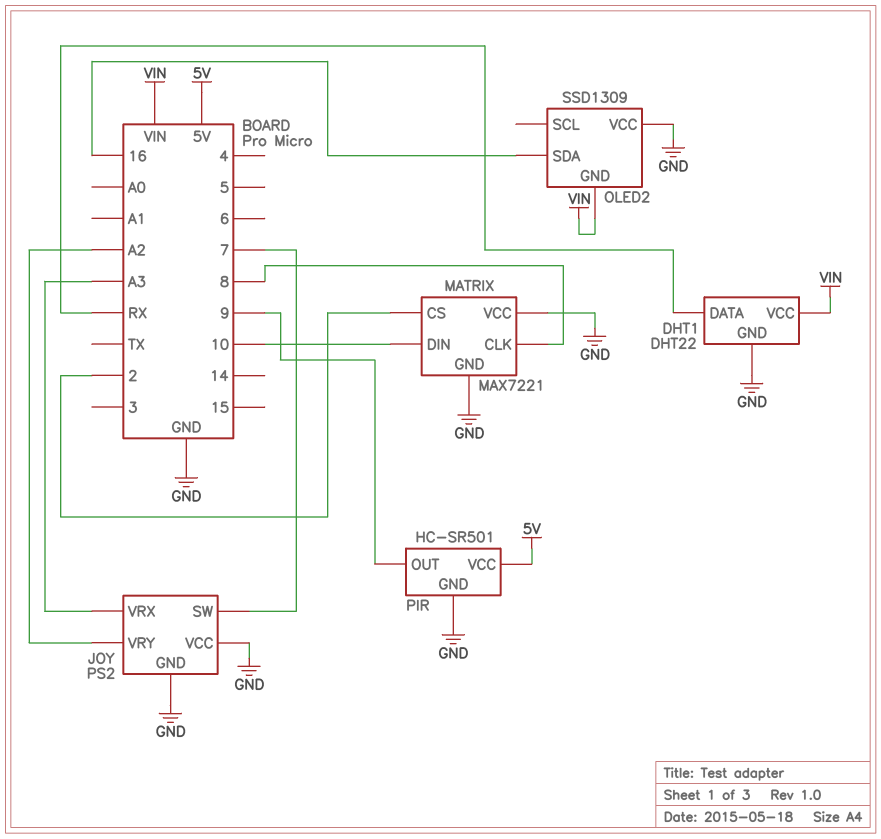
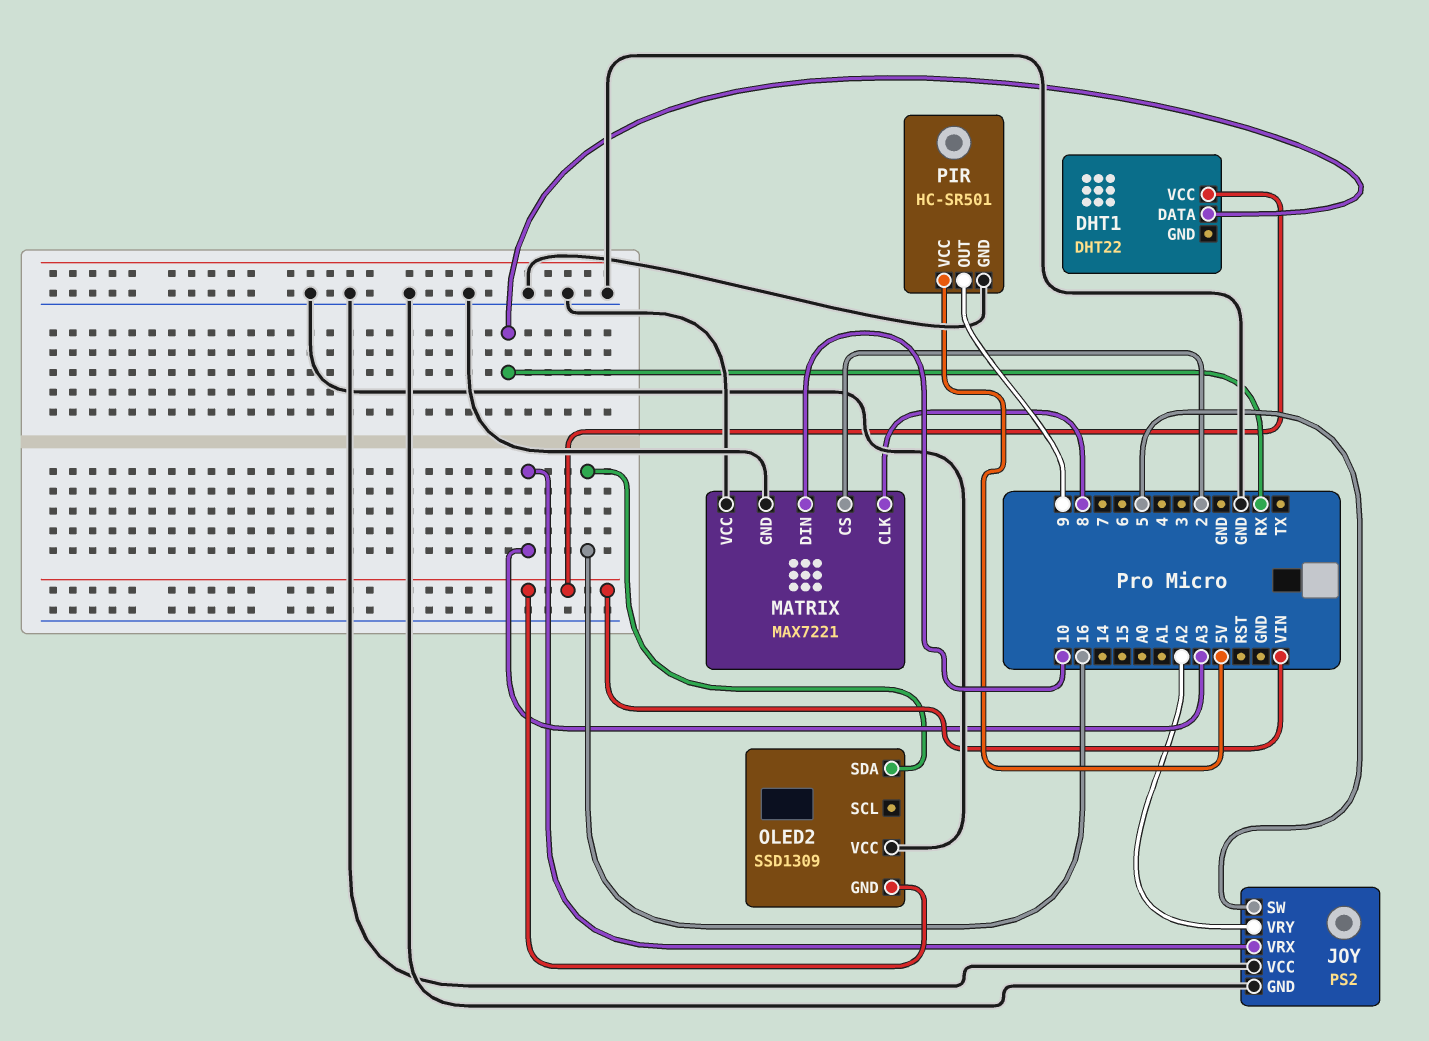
DHT1 pin GND: GND -> none
JOY pin SW: 7 -> 5

